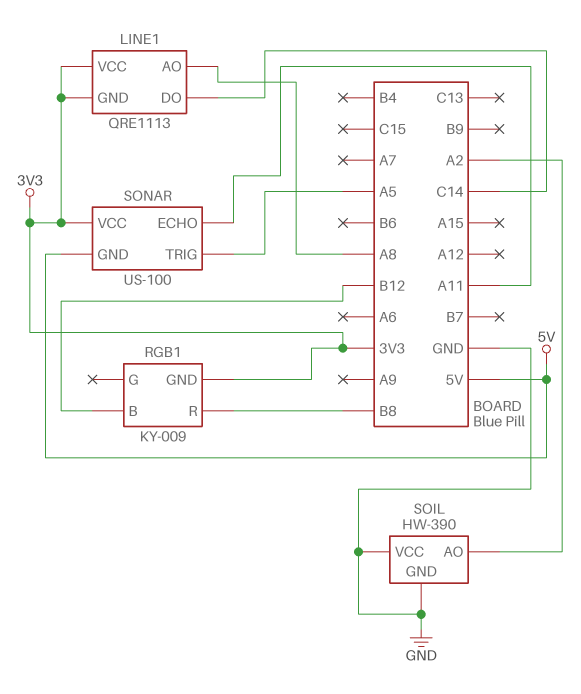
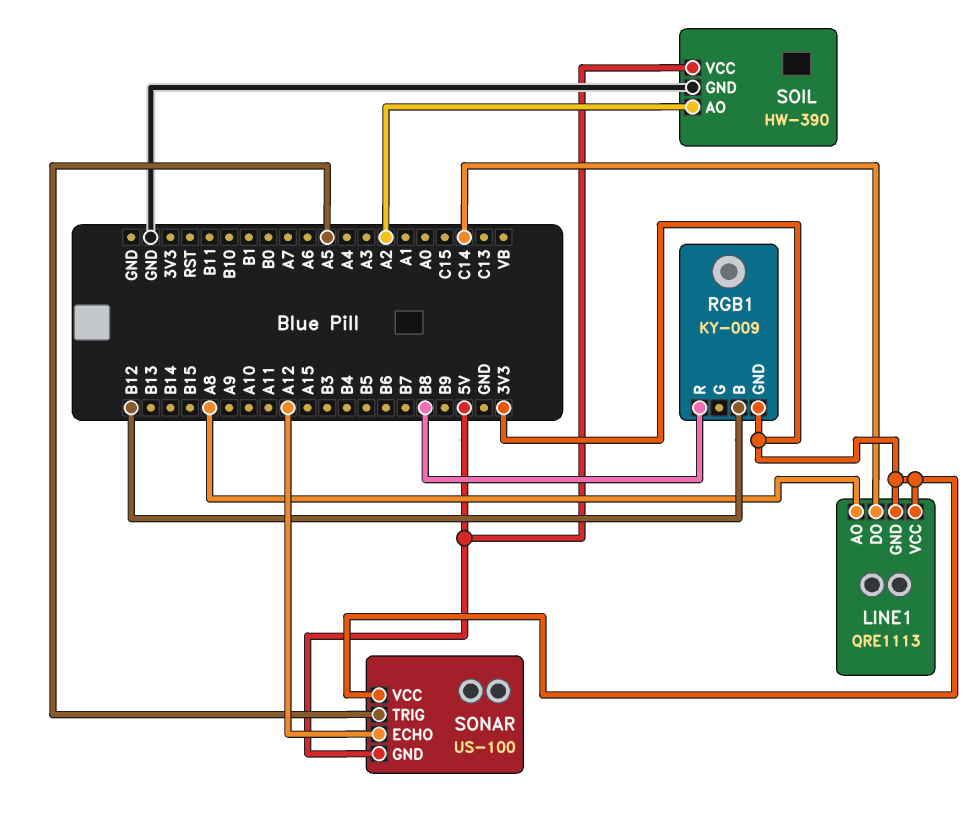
SOIL pin VCC: GND -> 5V
SONAR pin ECHO: A11 -> A12

